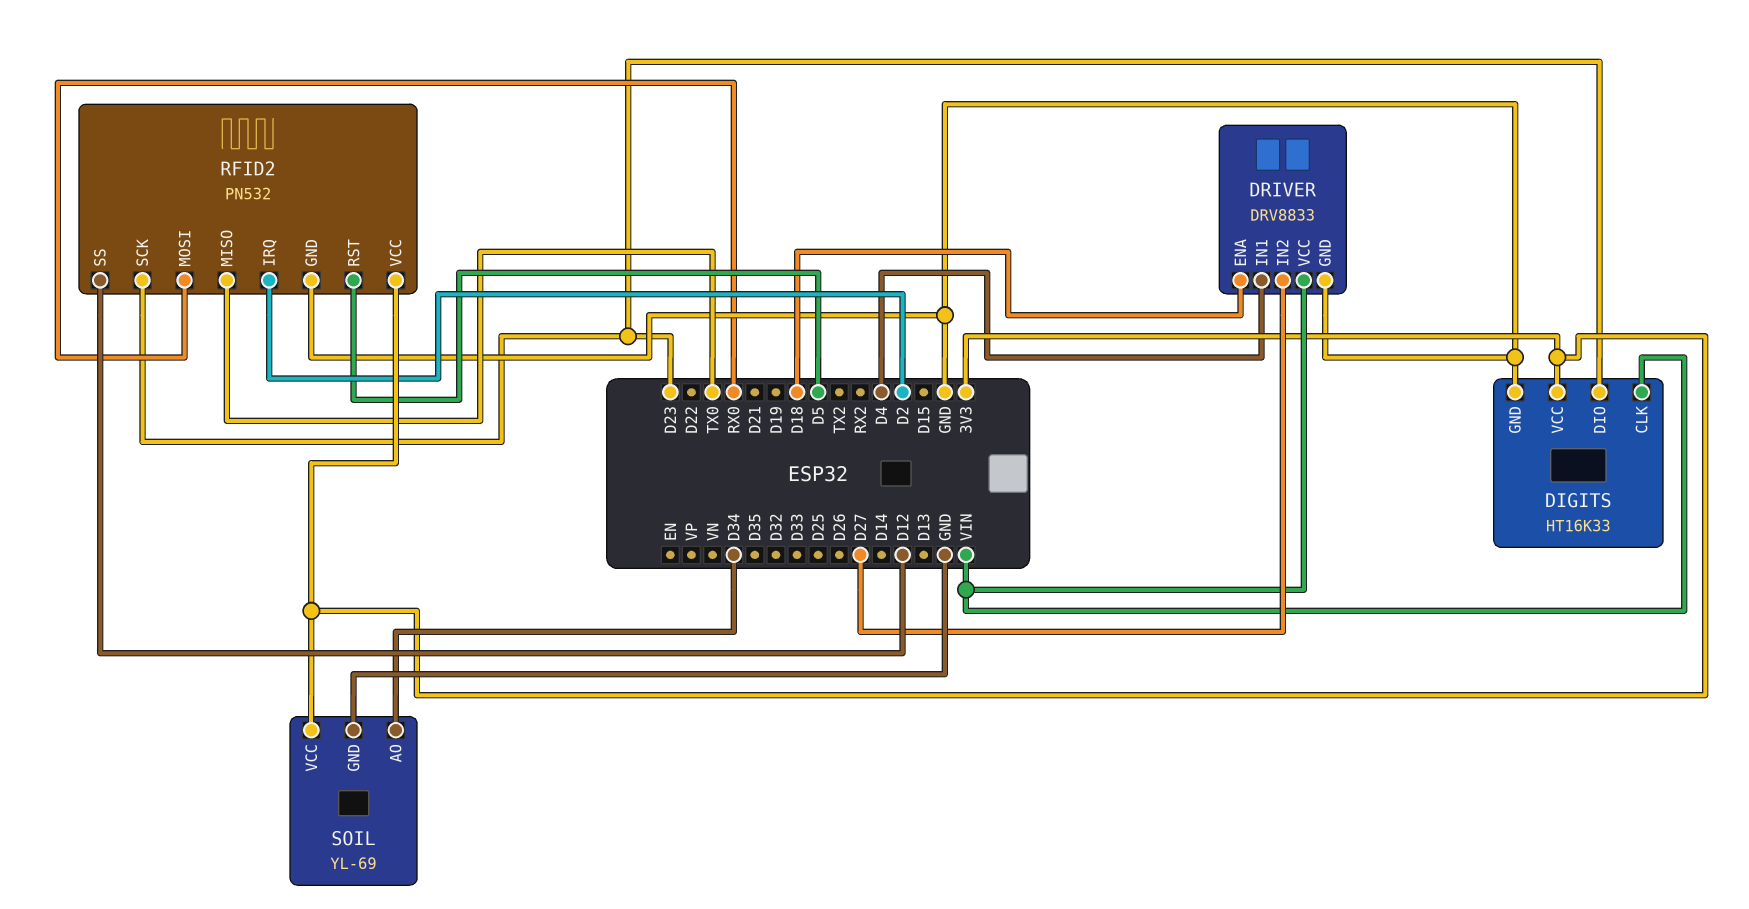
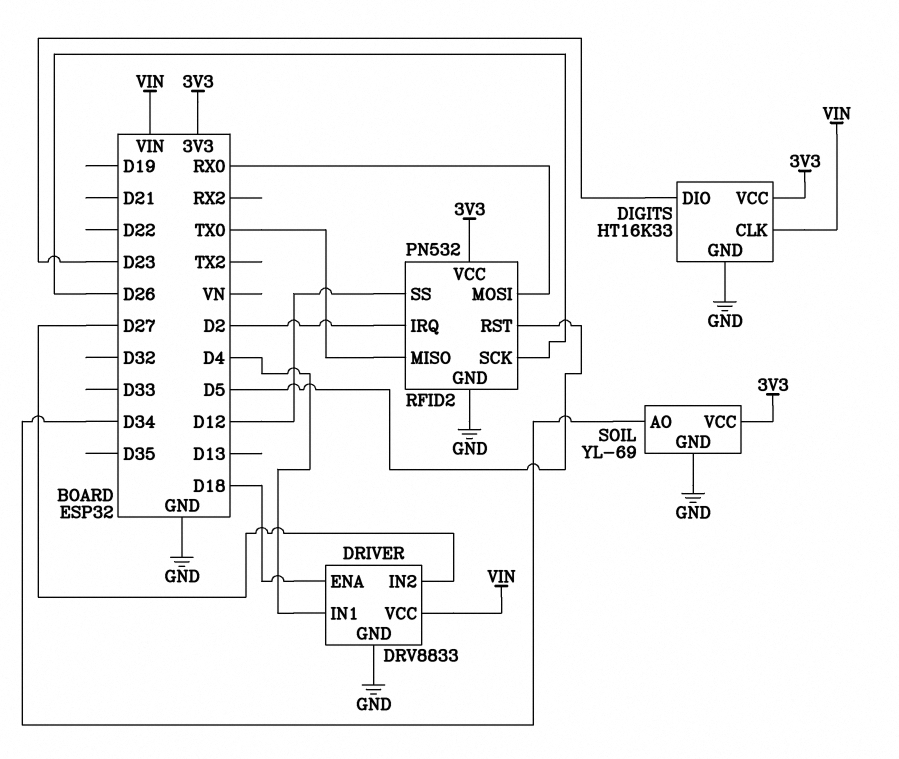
RFID2 pin SCK: D23 -> D26

